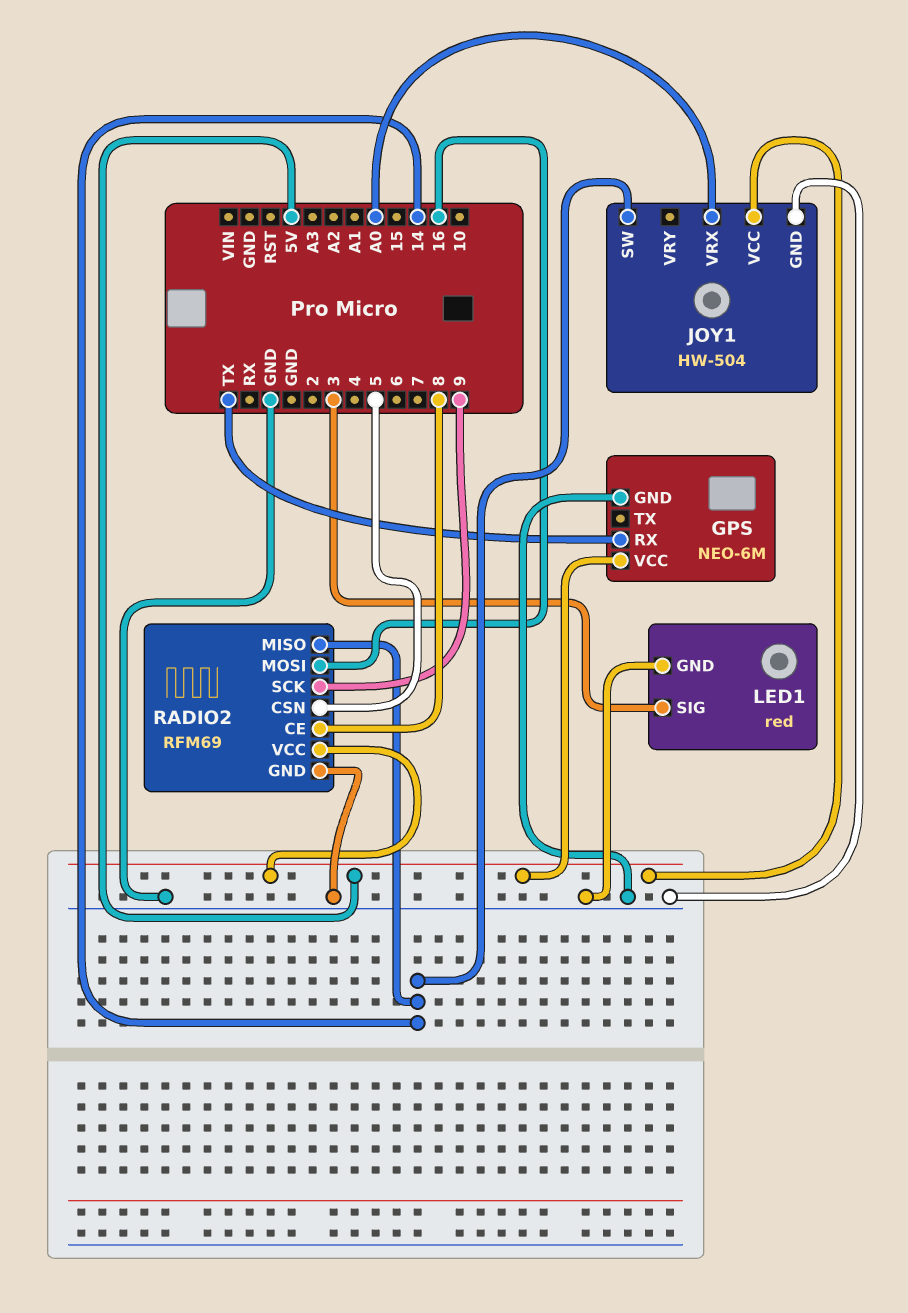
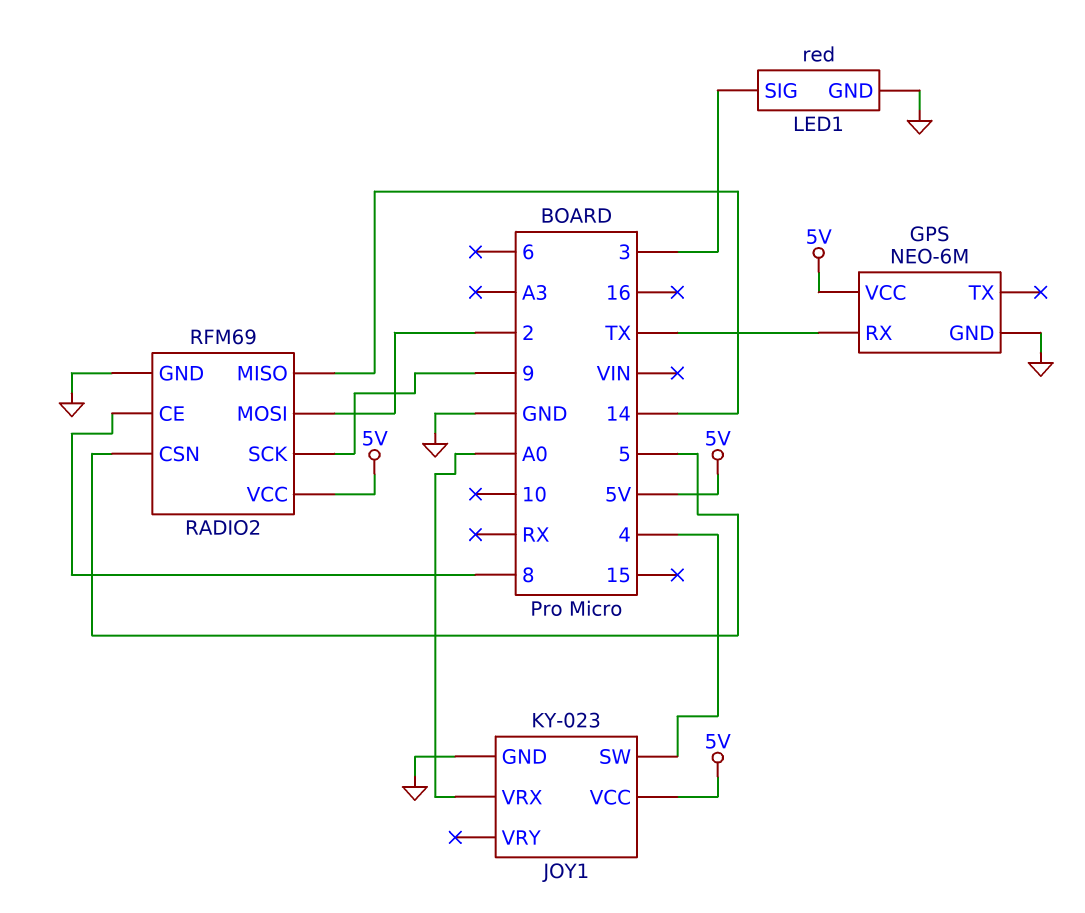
JOY1: HW-504 -> KY-023
JOY1 pin SW: 14 -> 4
RADIO2 pin MOSI: 16 -> 2

